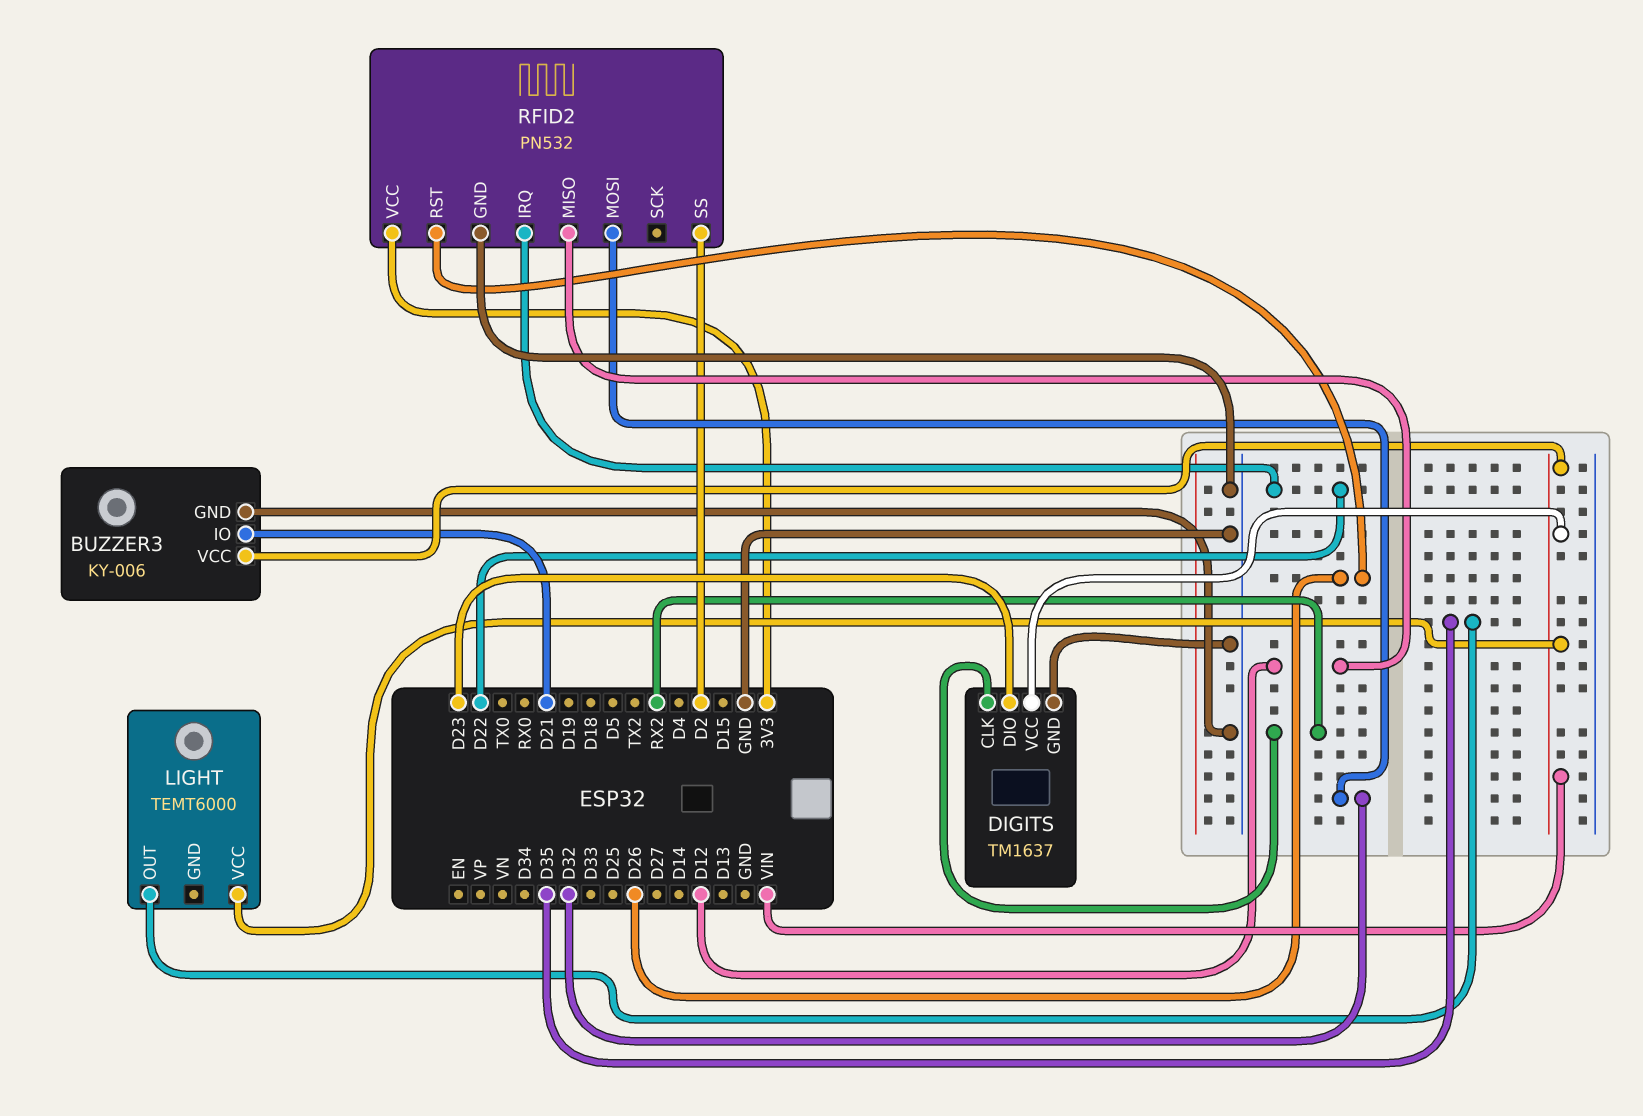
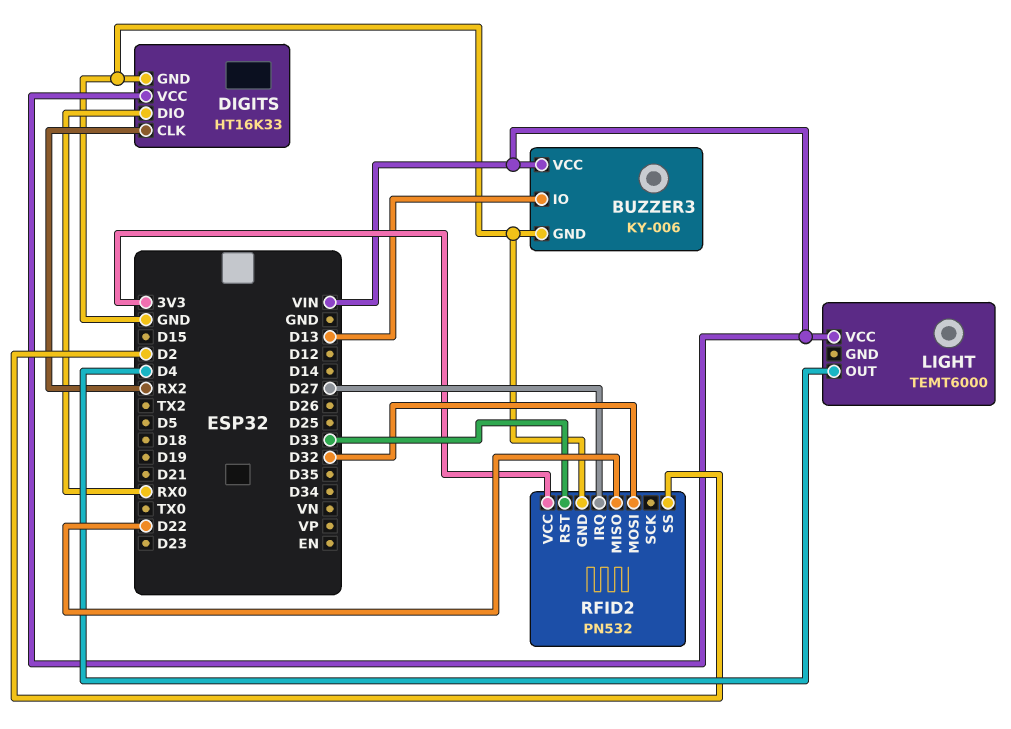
BUZZER3 pin IO: D21 -> D13
DIGITS: TM1637 -> HT16K33
DIGITS pin DIO: D23 -> RX0
LIGHT pin OUT: D35 -> D4
RFID2 pin IRQ: D22 -> D27
RFID2 pin MISO: D12 -> D22
RFID2 pin RST: D26 -> D33

